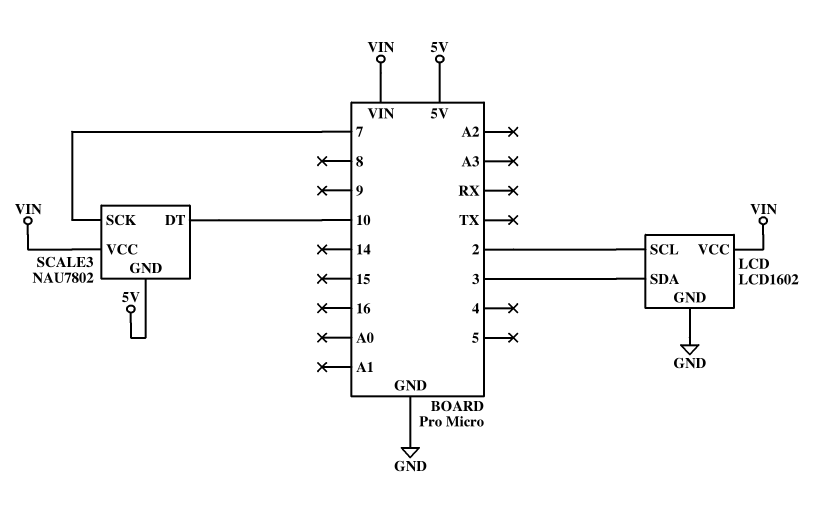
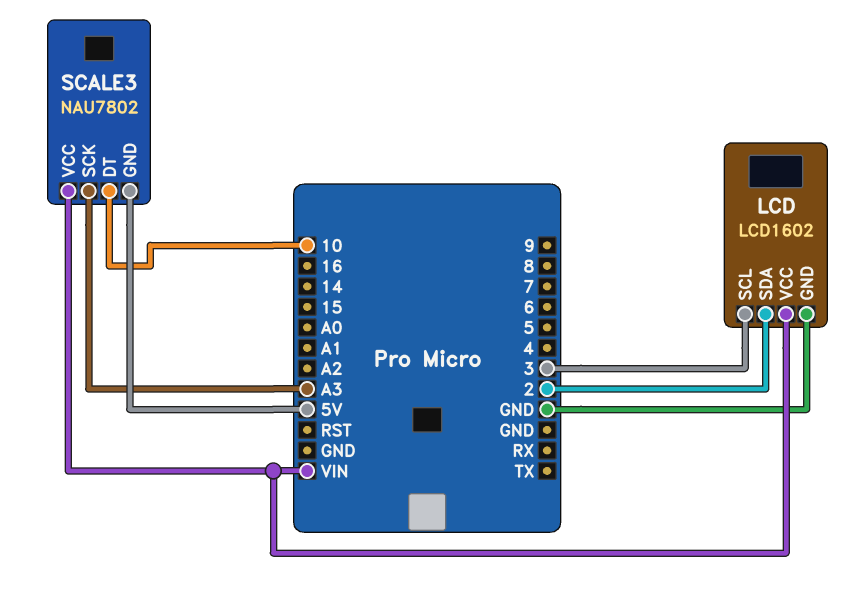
LCD pin SCL: 2 -> 3
LCD pin SDA: 3 -> 2
SCALE3 pin SCK: 7 -> A3

